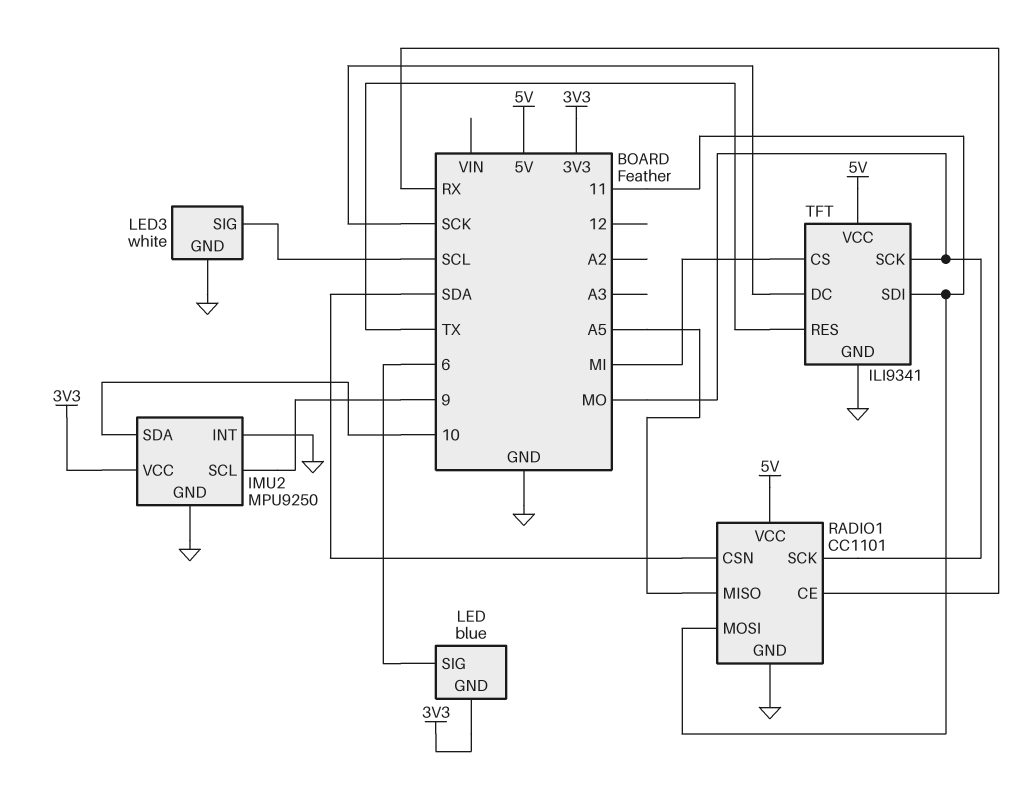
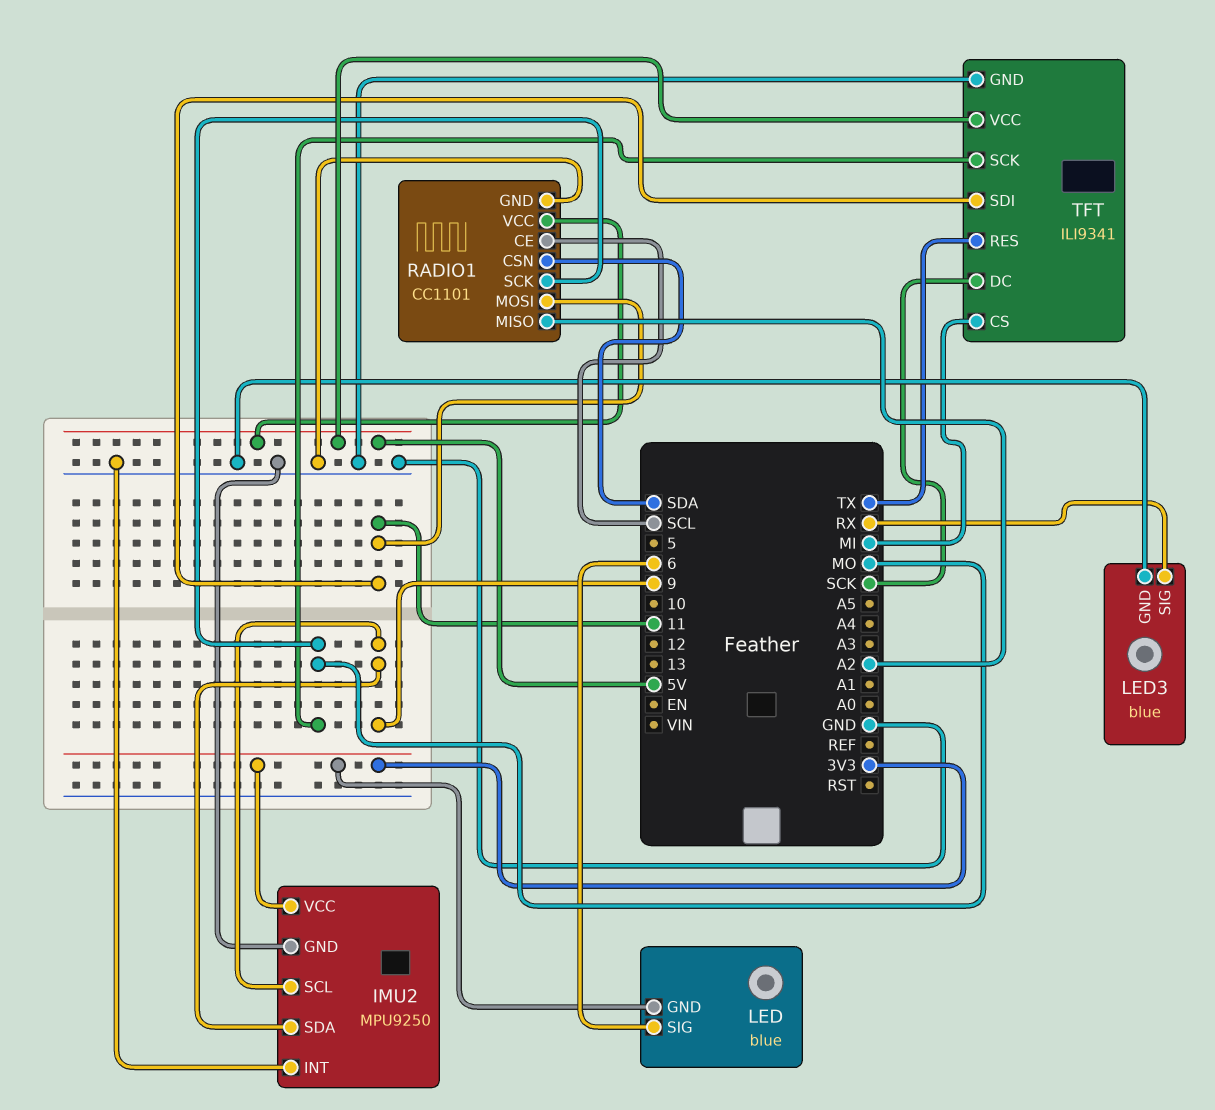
IMU2 pin SDA: 10 -> 9
LED3: white -> blue
LED3 pin SIG: SCL -> RX
RADIO1 pin CE: RX -> SCL
RADIO1 pin MISO: A5 -> A2

